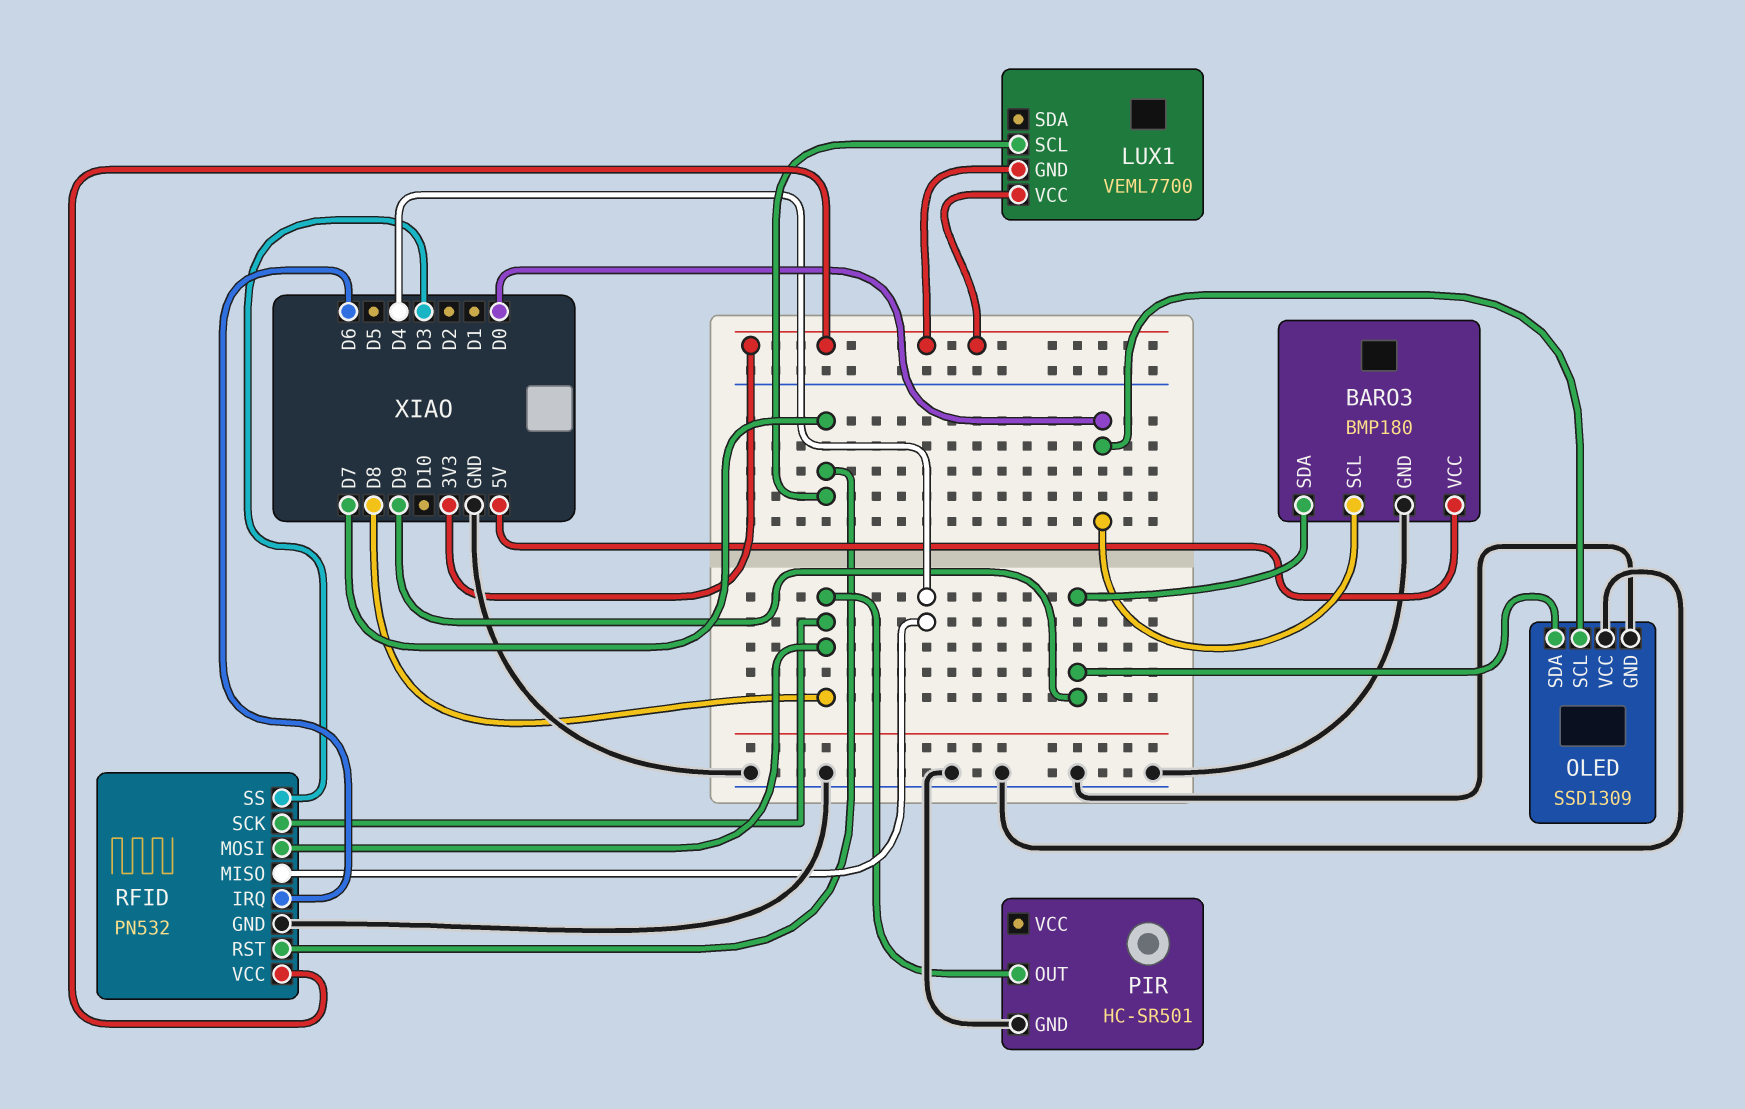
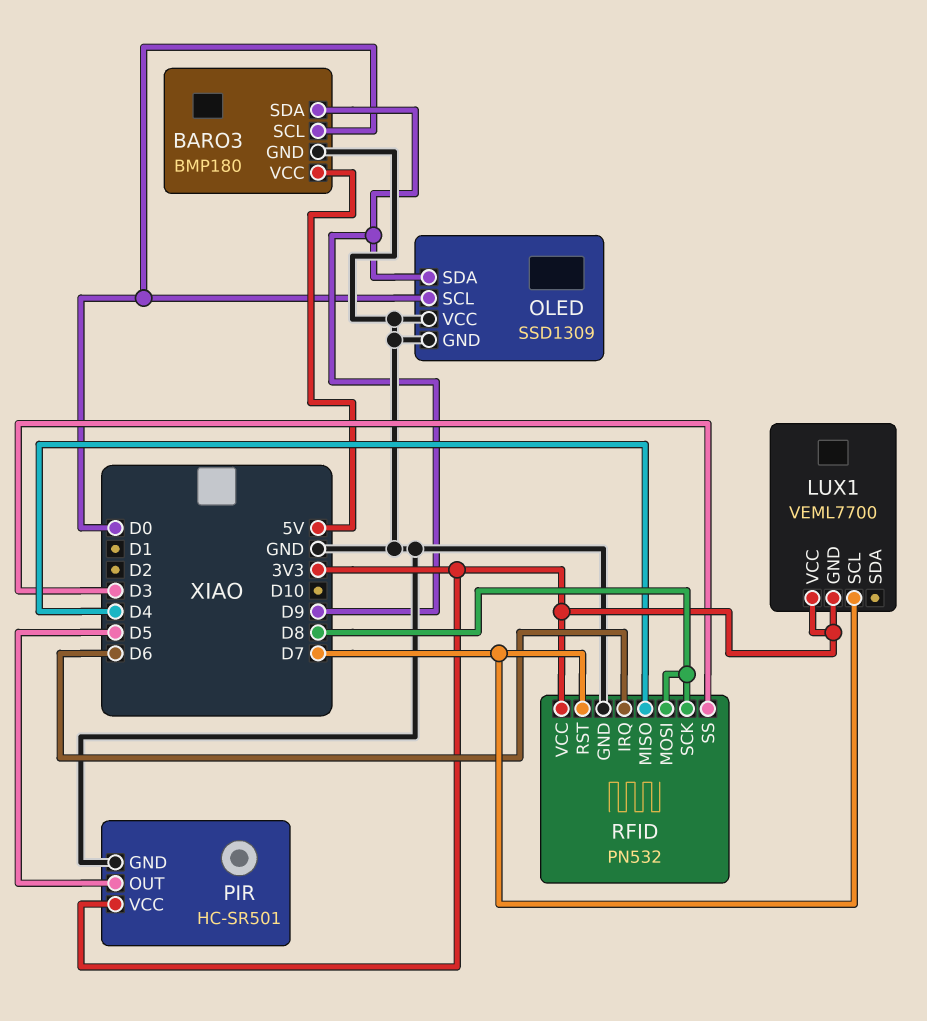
PIR pin OUT: D8 -> D5
PIR pin VCC: none -> 3V3

